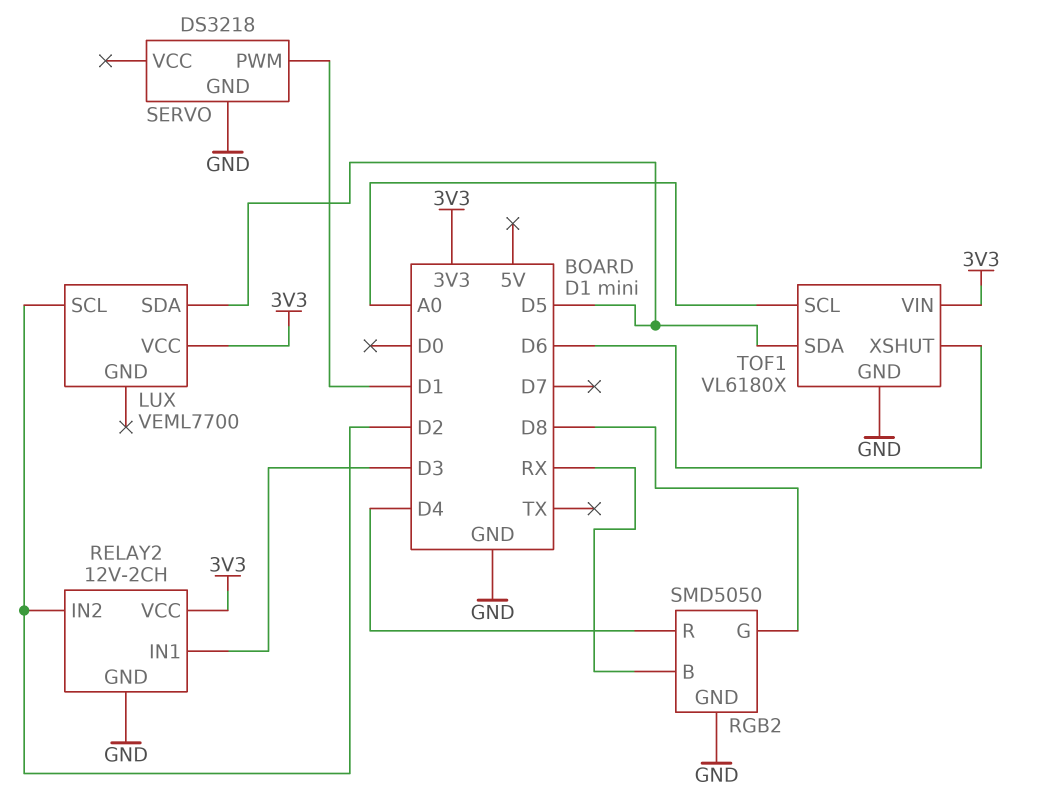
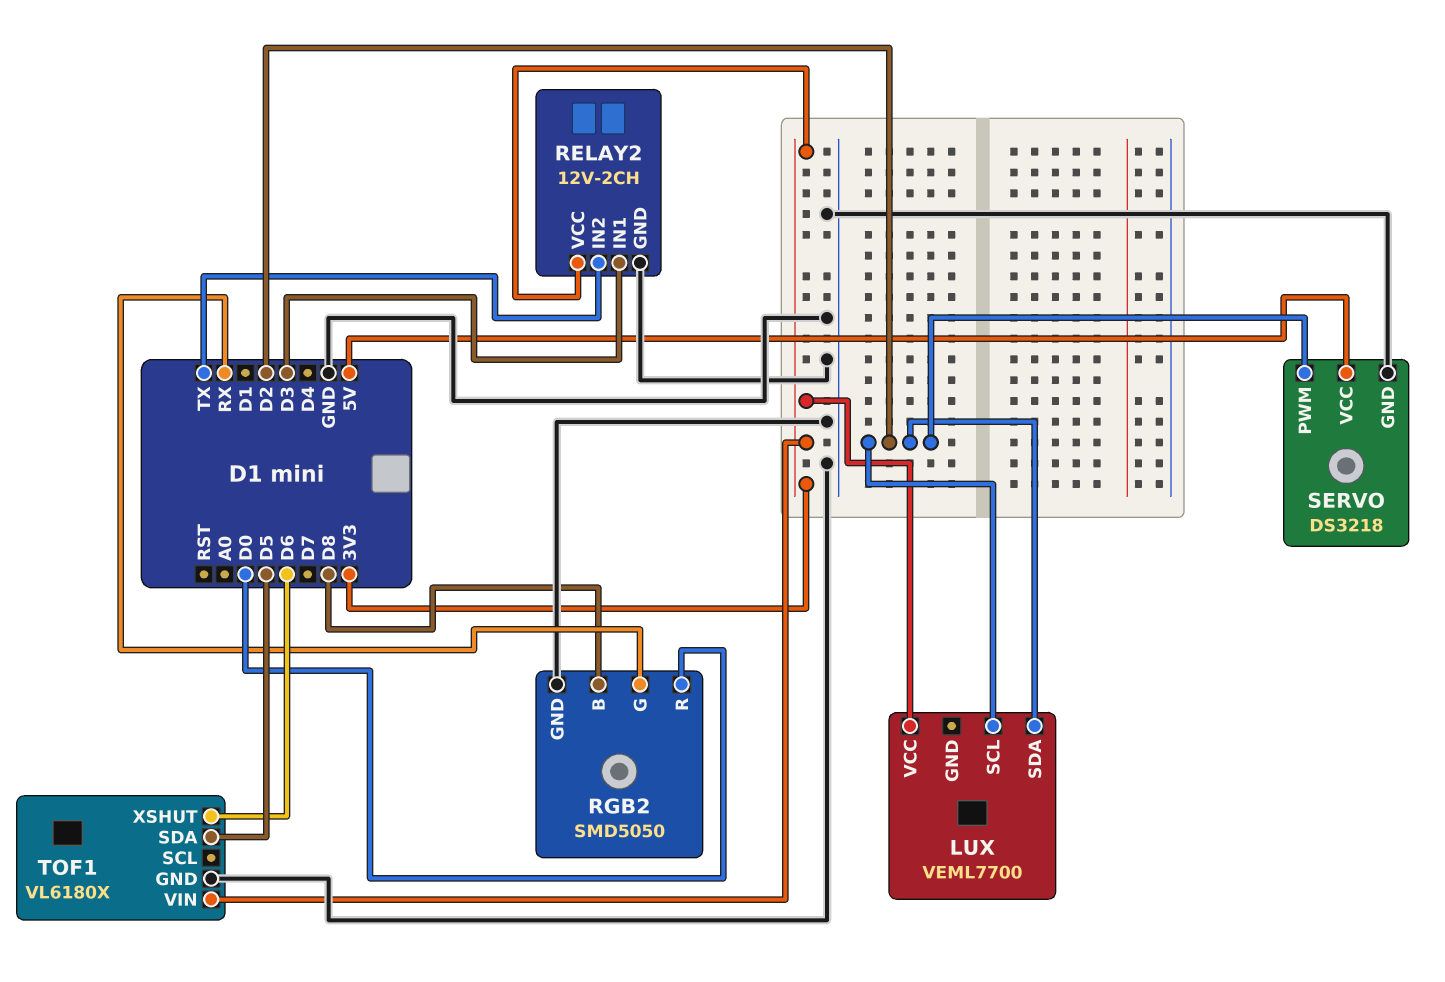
LUX pin SDA: D5 -> D2
RELAY2 pin IN2: D2 -> TX
RGB2 pin B: RX -> D8
RGB2 pin G: D8 -> RX
RGB2 pin R: D4 -> D0
SERVO pin PWM: D1 -> D2
SERVO pin VCC: none -> 5V
TOF1 pin SCL: A0 -> none

